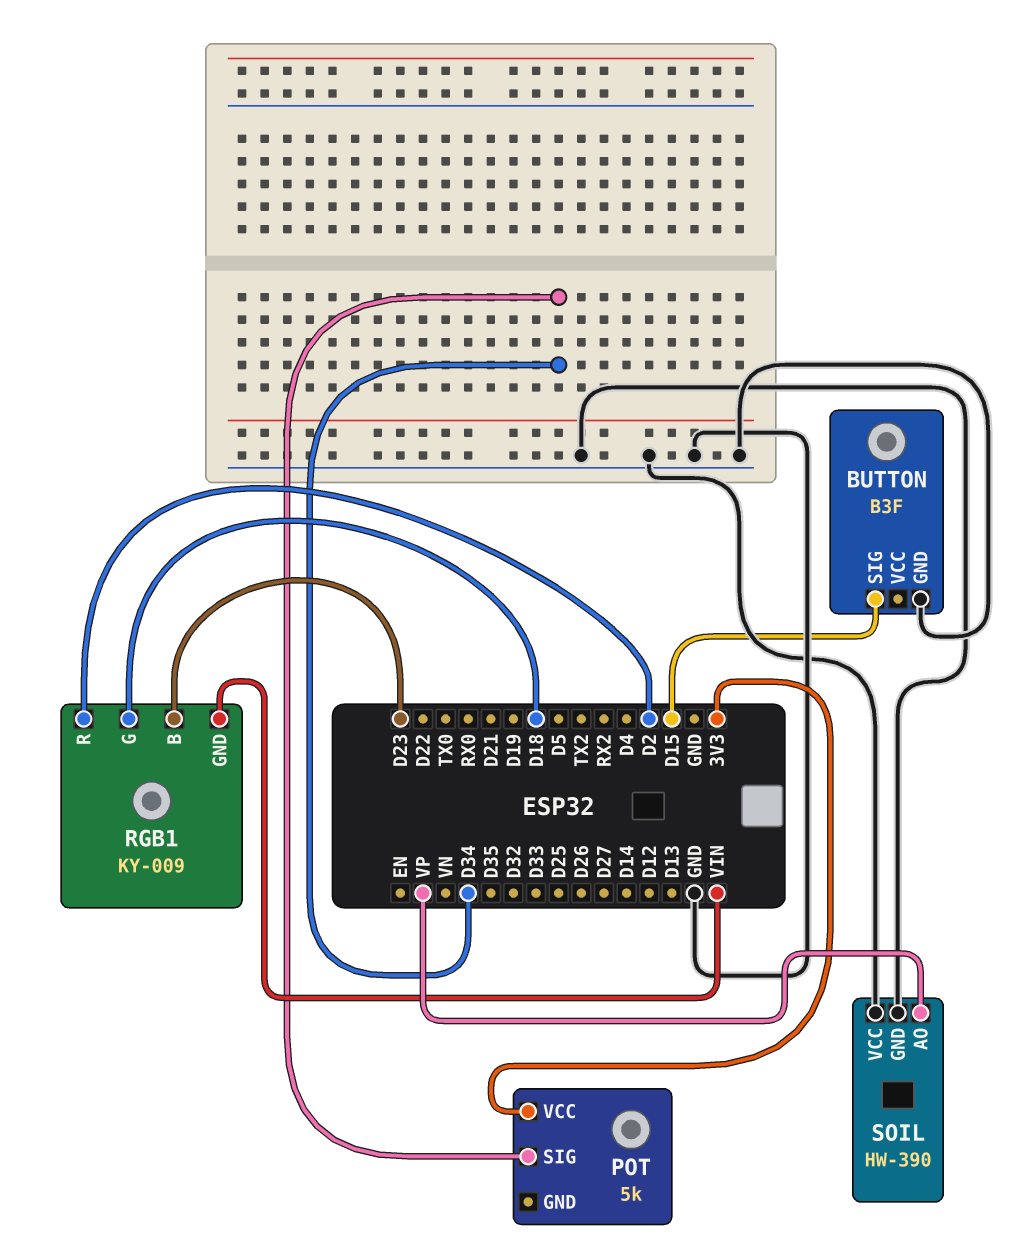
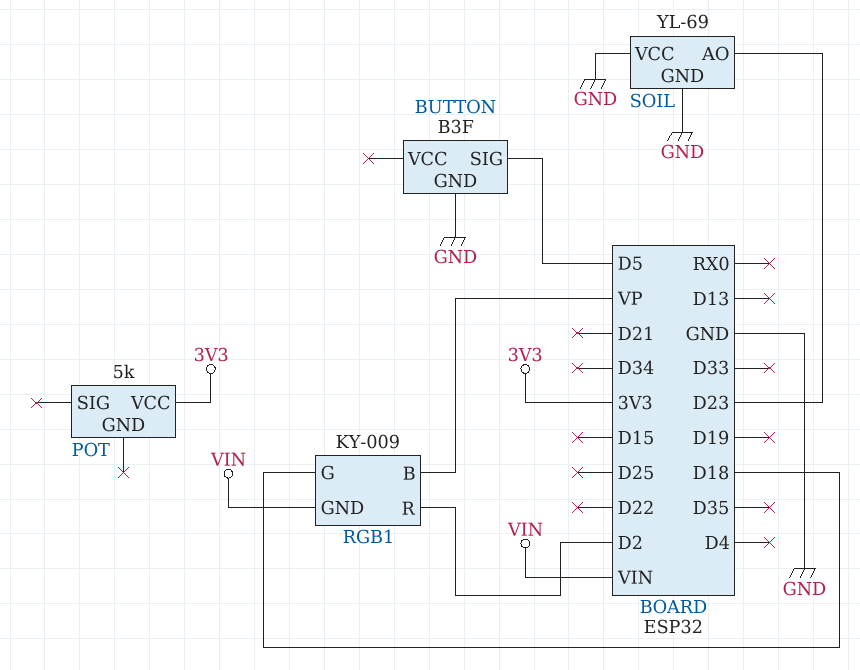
BUTTON pin SIG: D15 -> D5
POT pin SIG: D34 -> none
RGB1 pin B: D23 -> VP
SOIL: HW-390 -> YL-69
SOIL pin AO: VP -> D23

